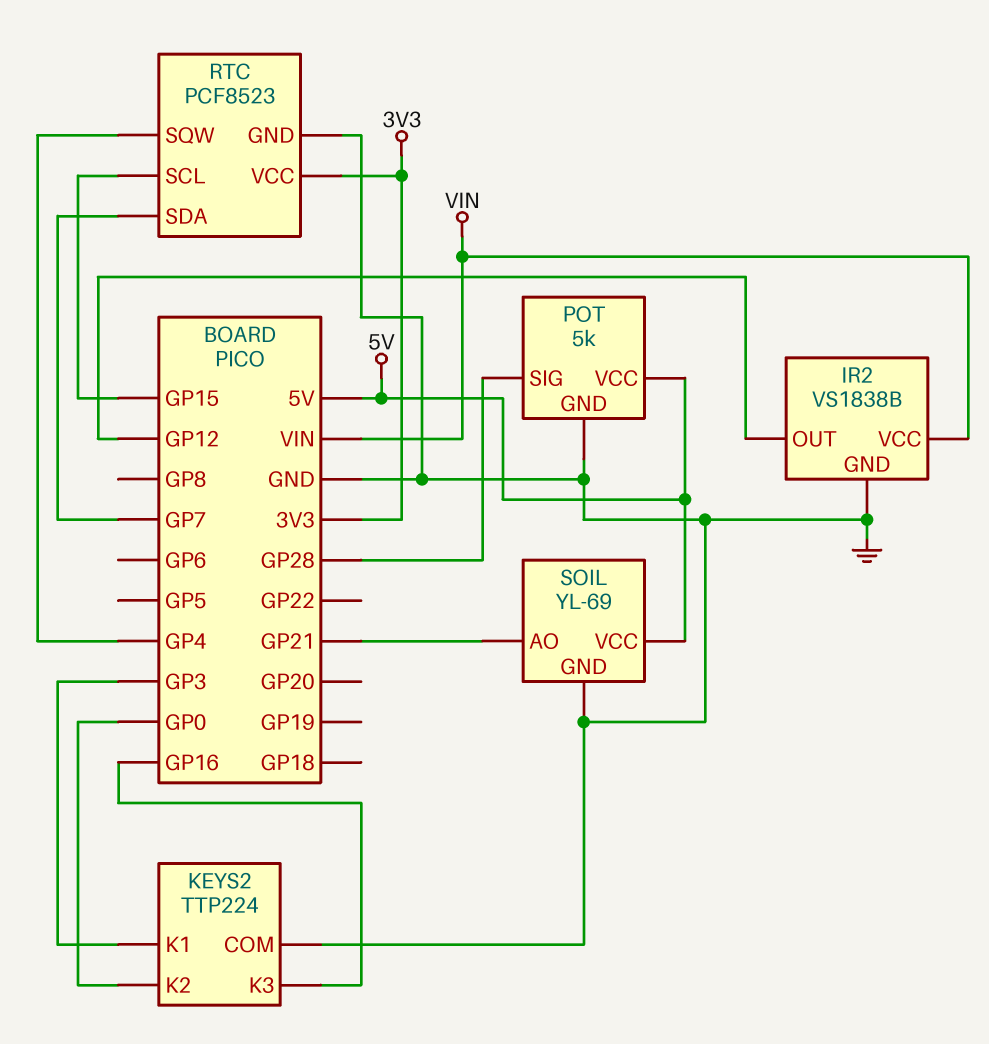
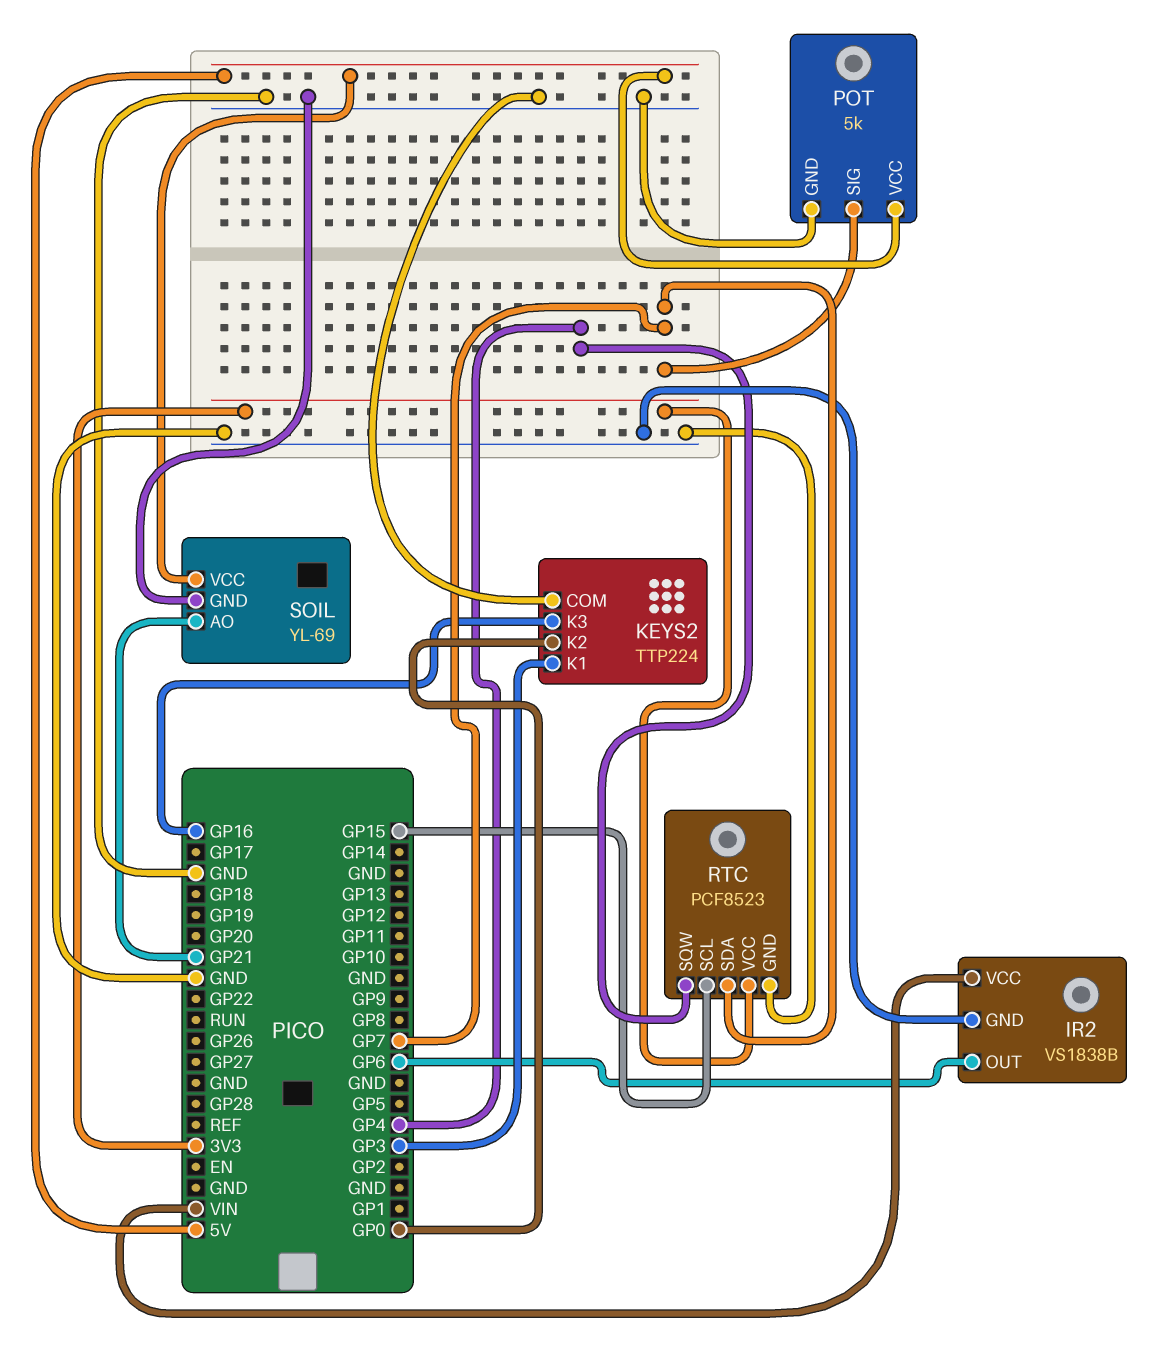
IR2 pin OUT: GP12 -> GP6
POT pin SIG: GP28 -> GP7

